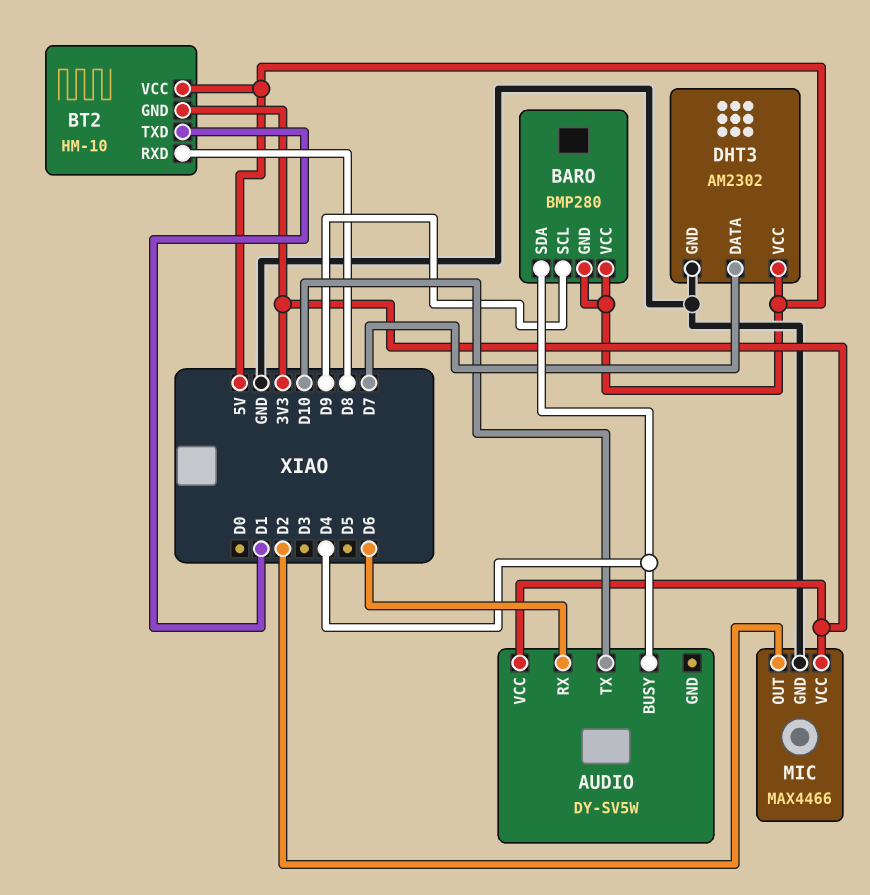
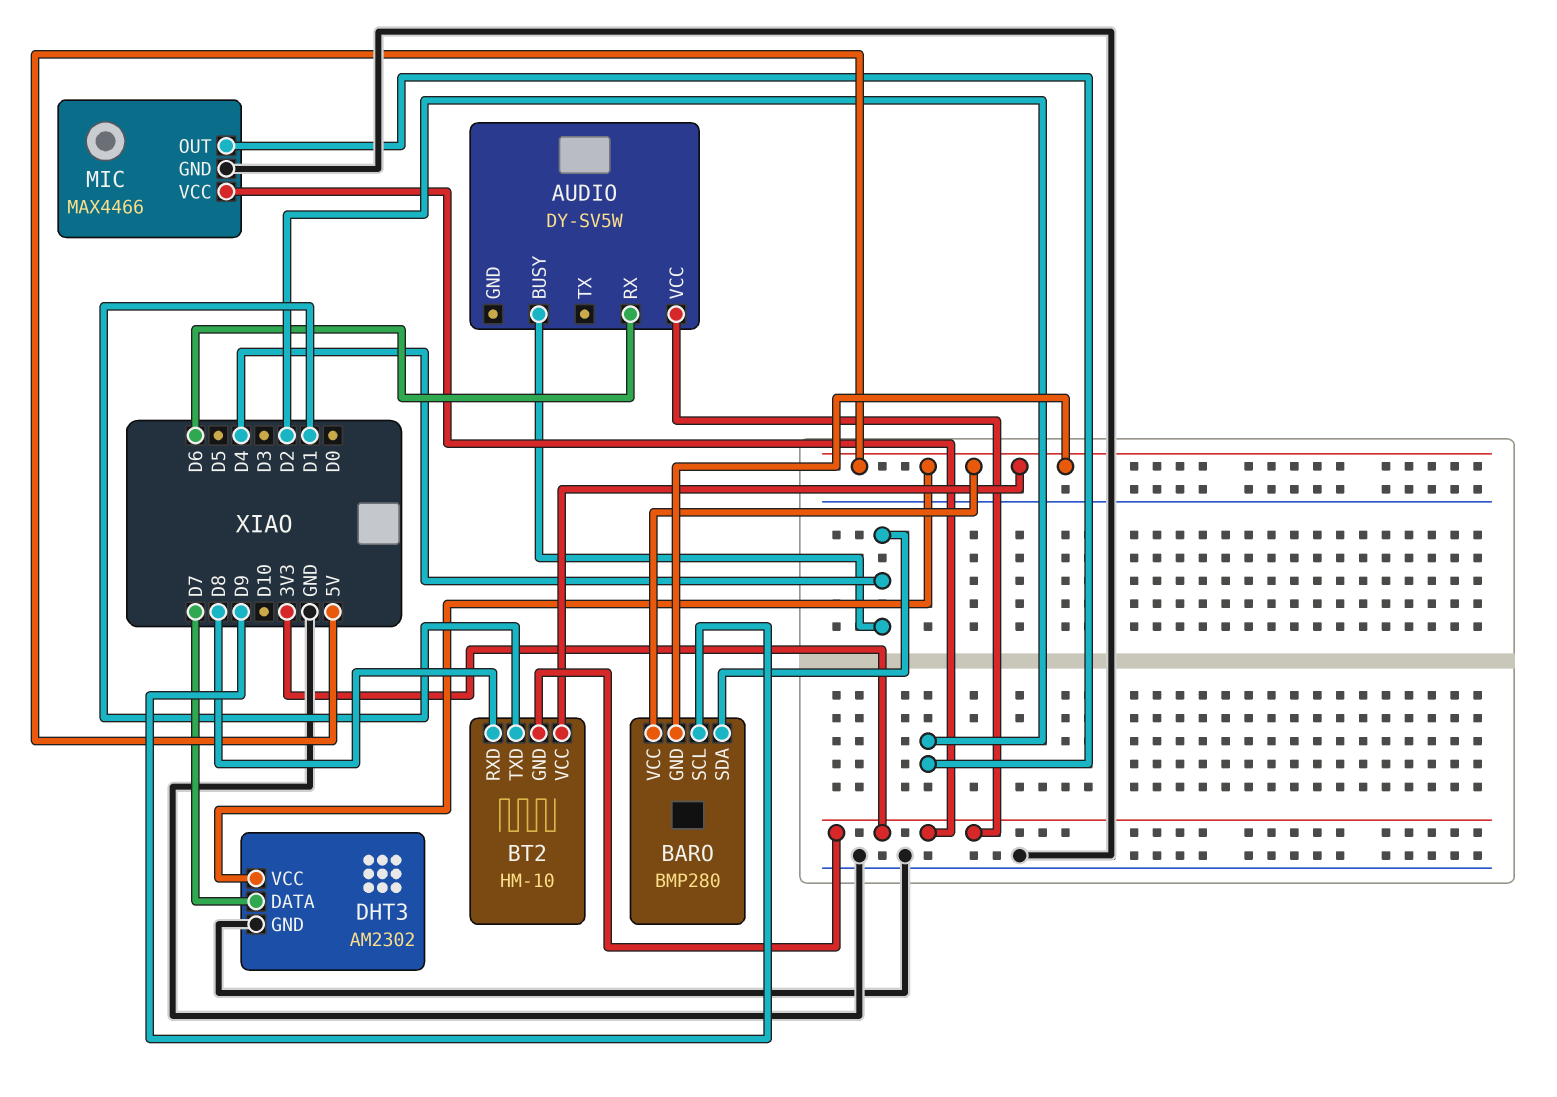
AUDIO pin TX: D10 -> none

